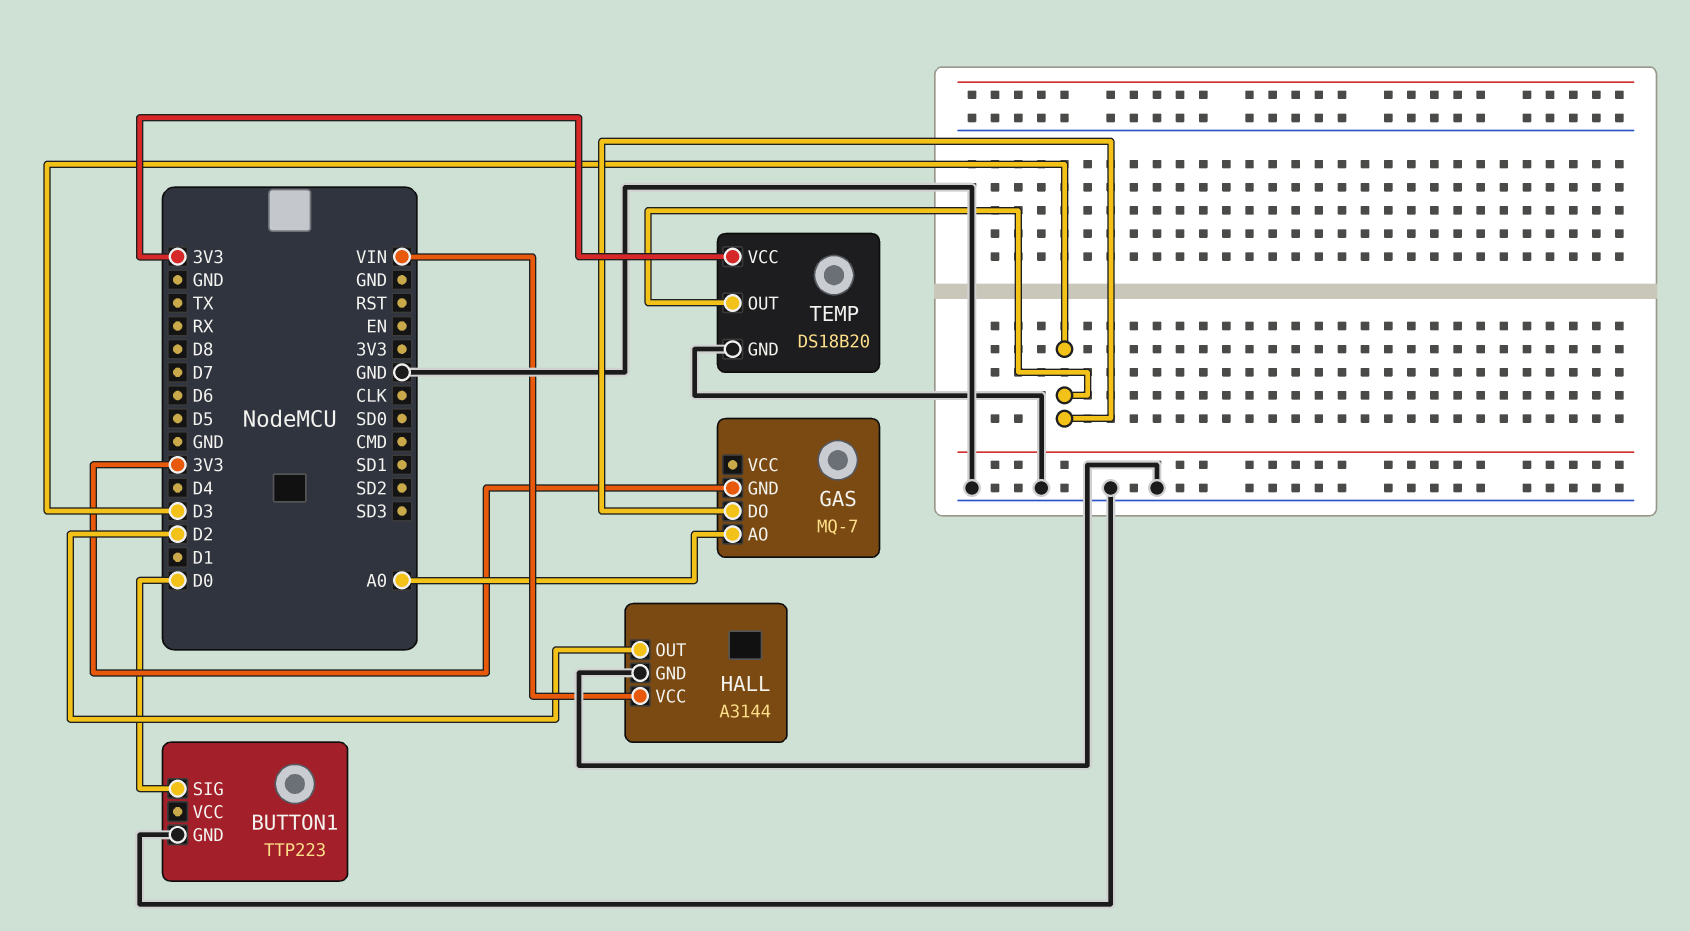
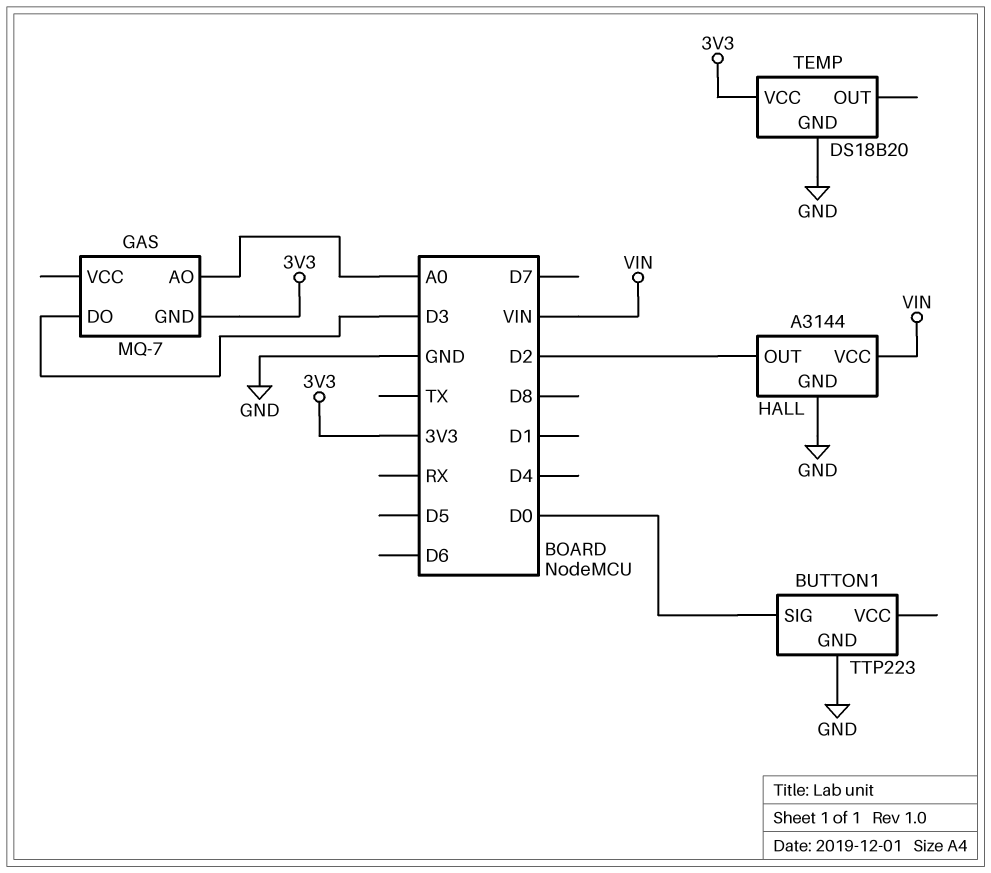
TEMP pin OUT: D3 -> none

